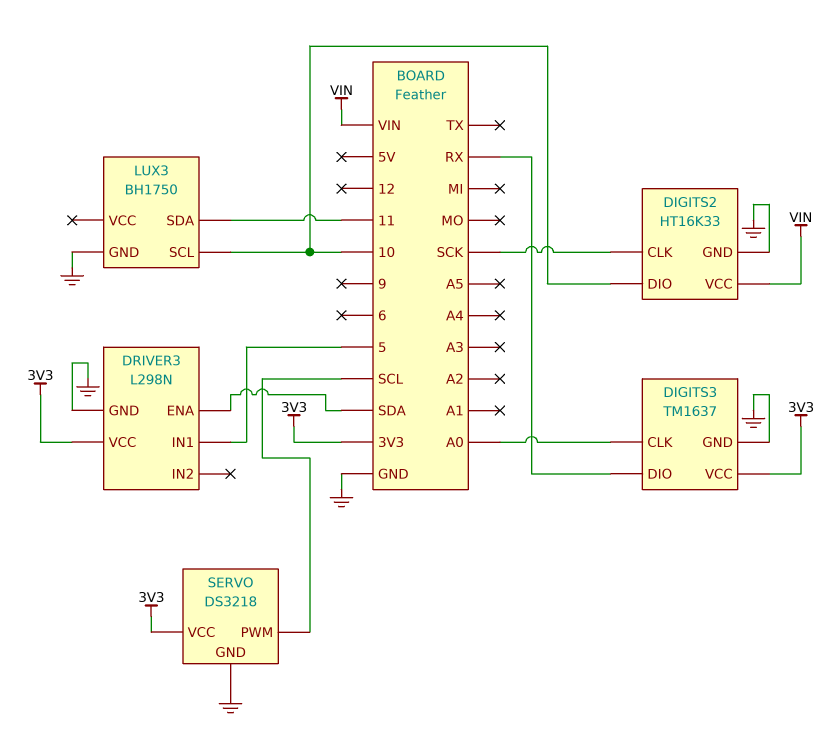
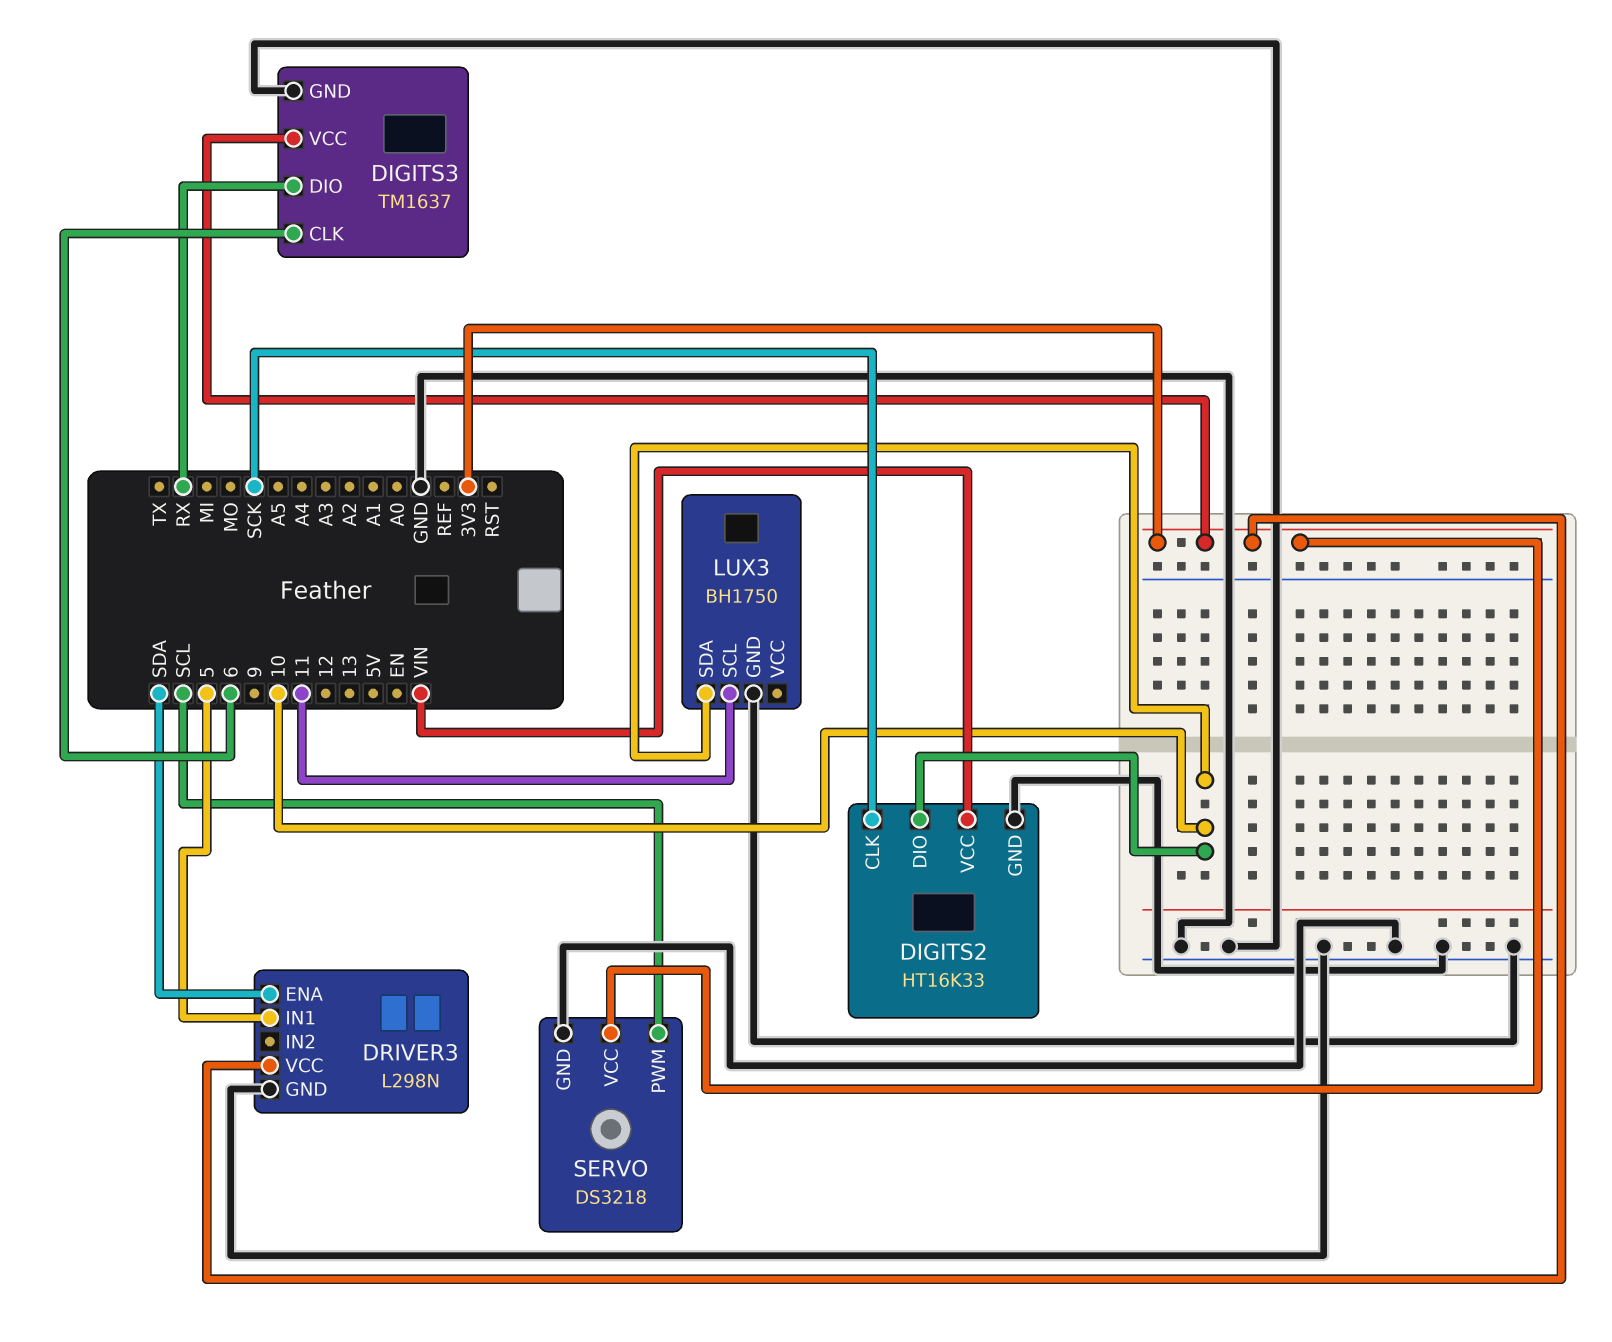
DIGITS3 pin CLK: A0 -> 6
LUX3 pin SCL: 10 -> 11
LUX3 pin SDA: 11 -> 10

